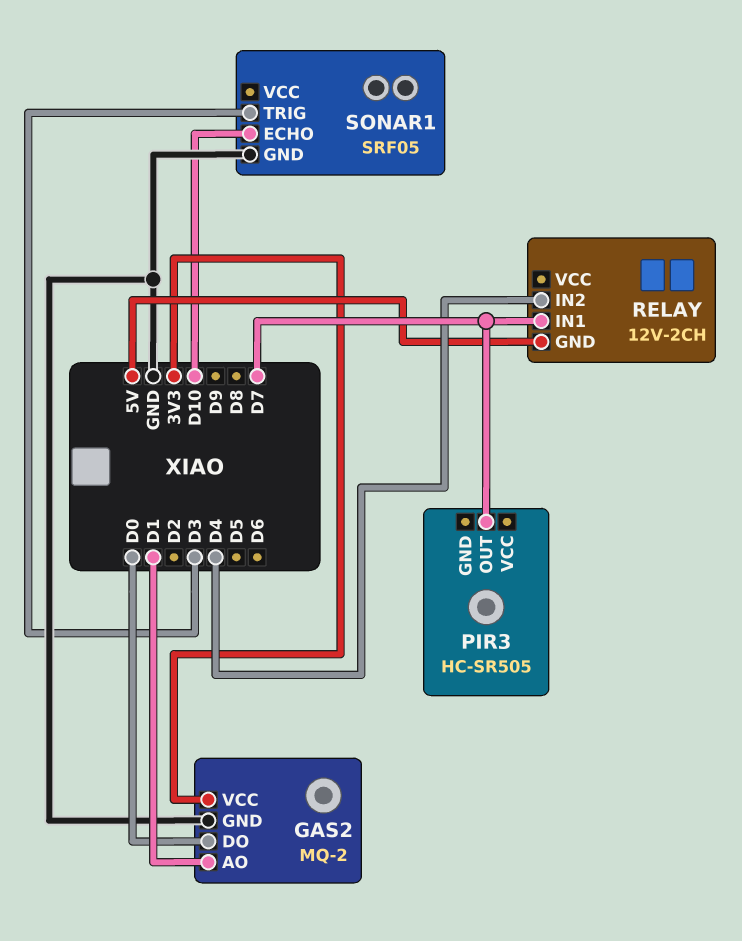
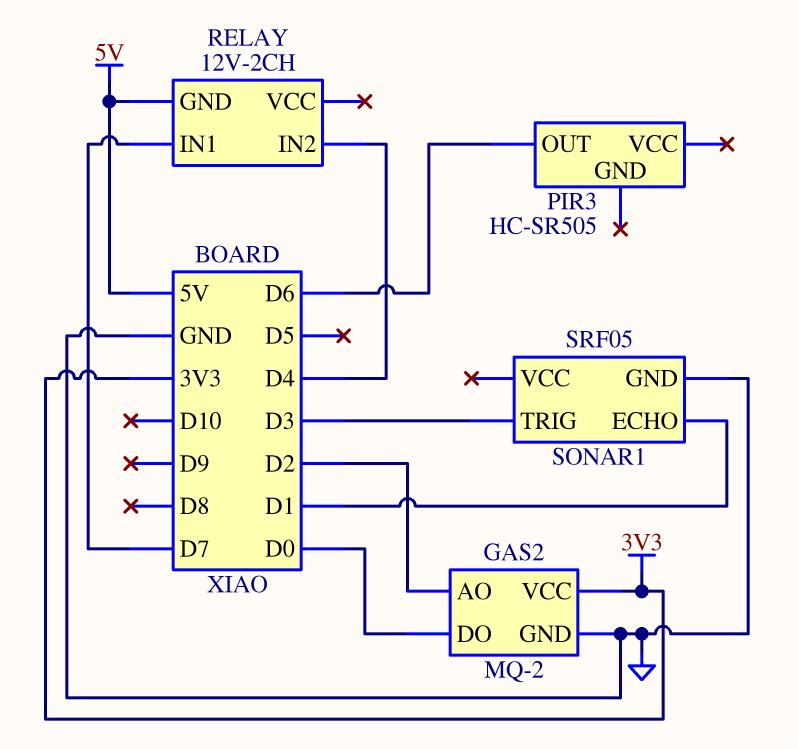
GAS2 pin AO: D1 -> D2
PIR3 pin OUT: D7 -> D6
SONAR1 pin ECHO: D10 -> D1

